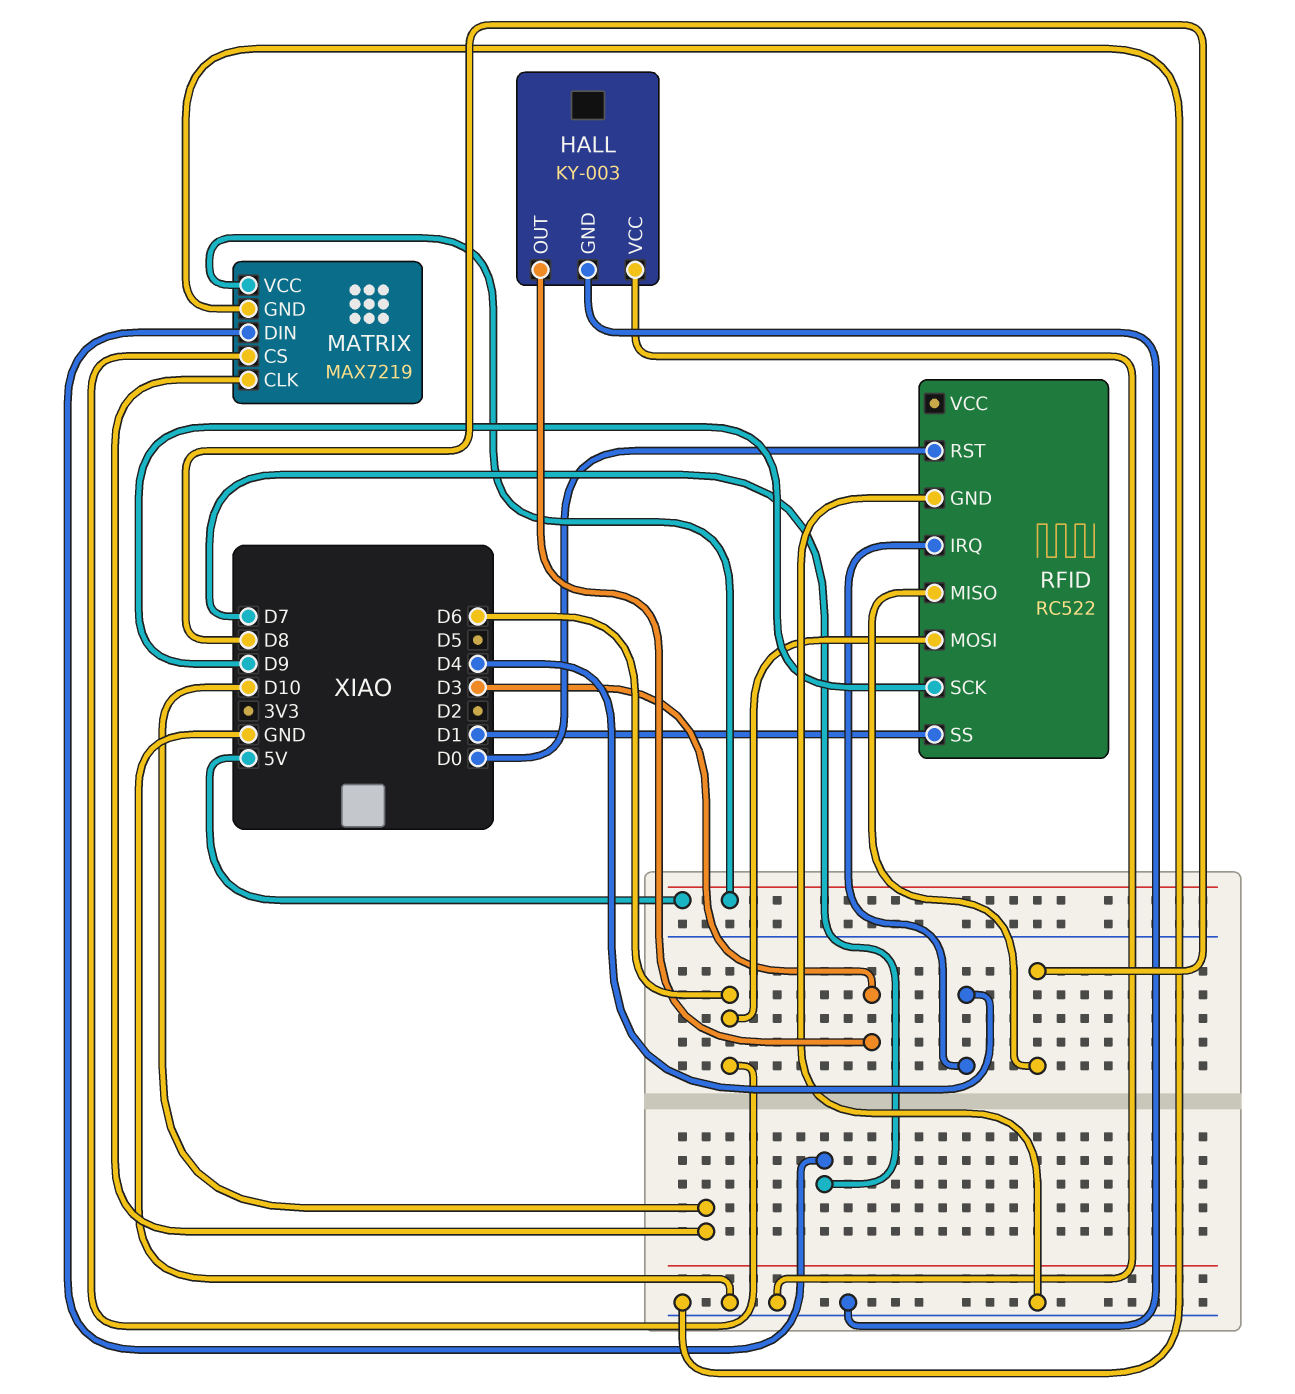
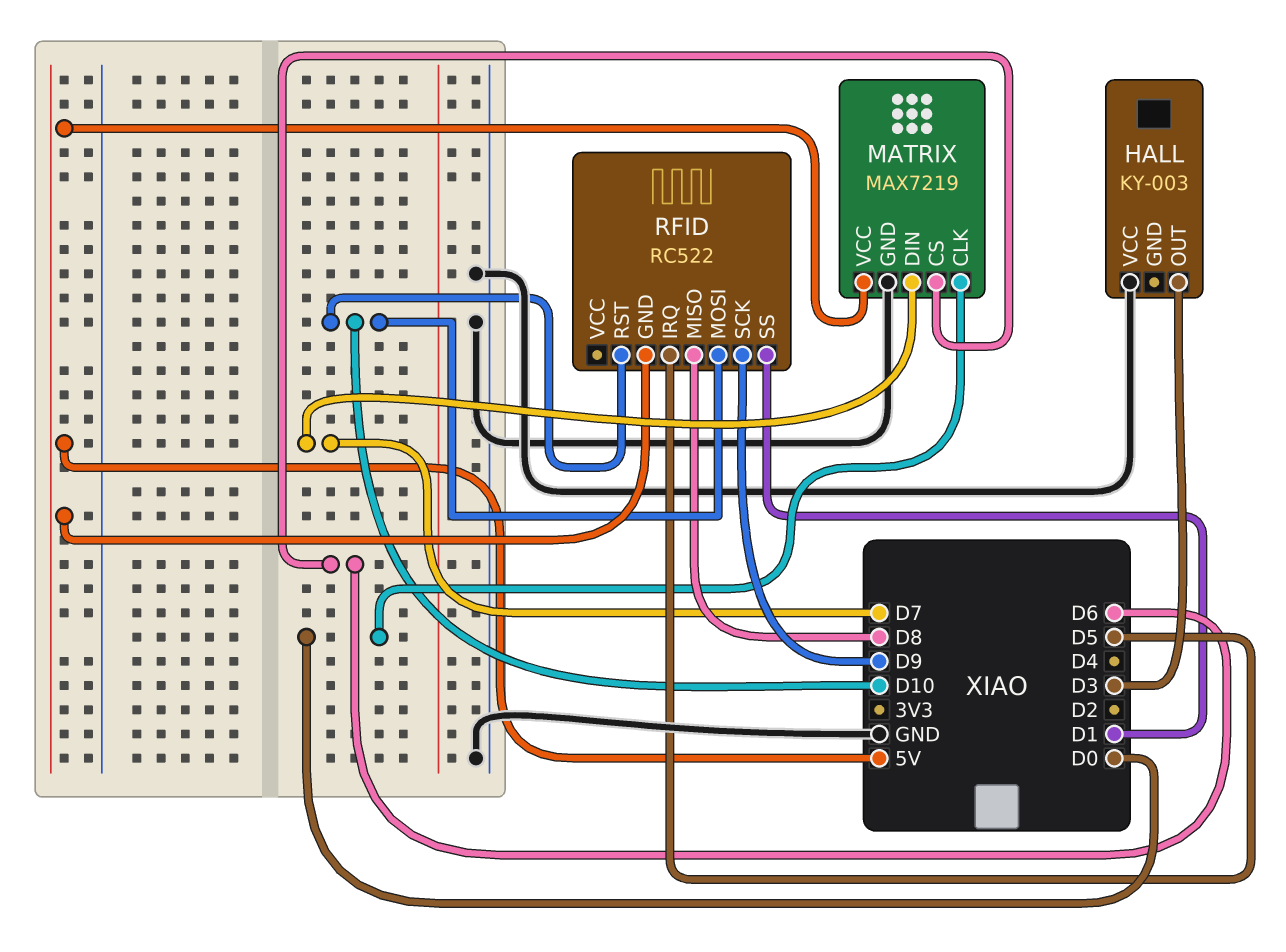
HALL pin GND: GND -> none
MATRIX pin CLK: D10 -> D0
RFID pin GND: GND -> 5V
RFID pin IRQ: D4 -> D5
RFID pin MOSI: D6 -> D10
RFID pin RST: D0 -> D10

